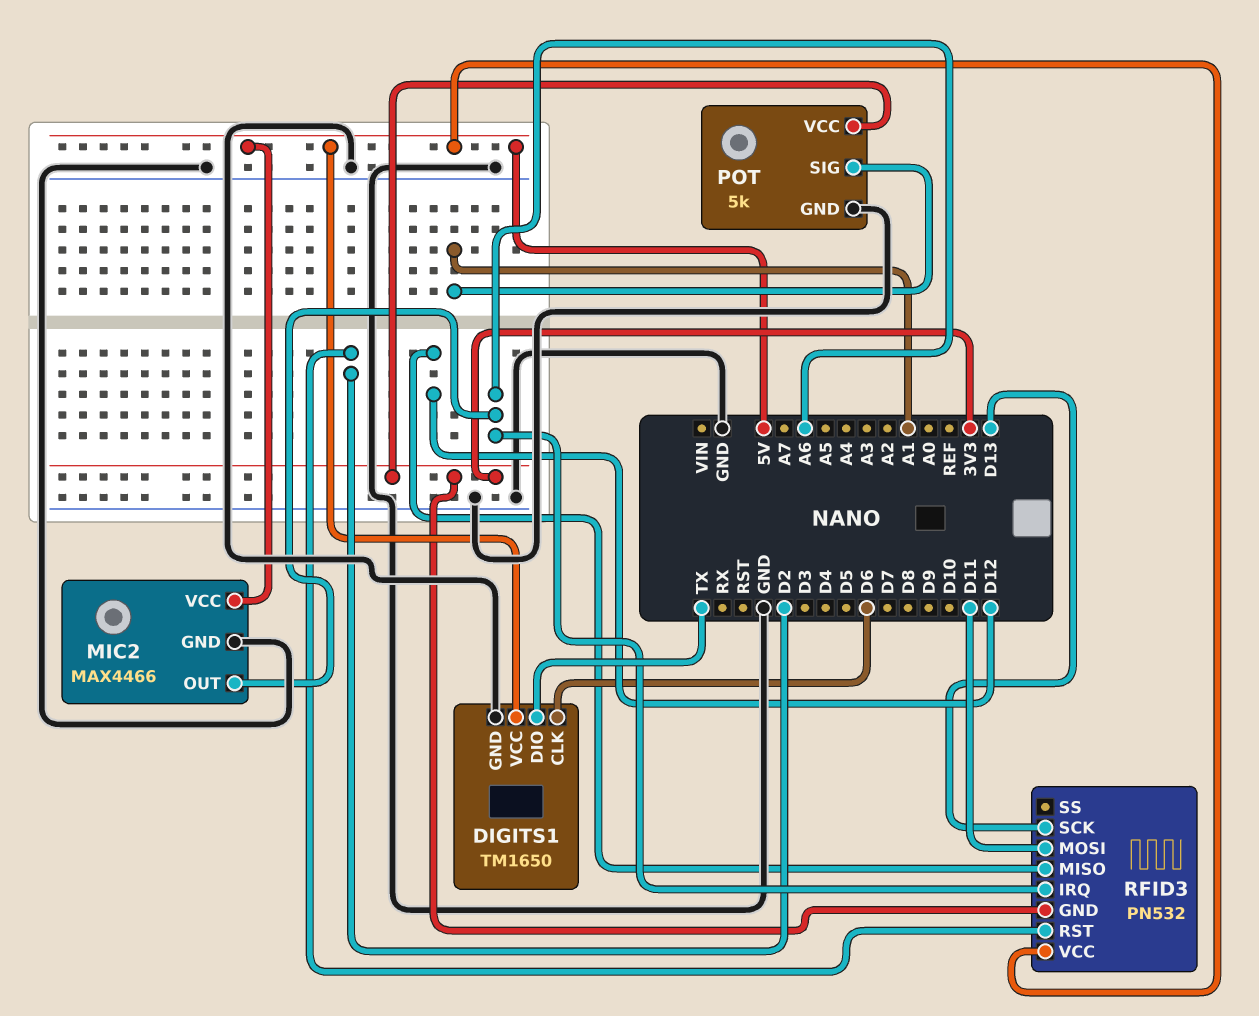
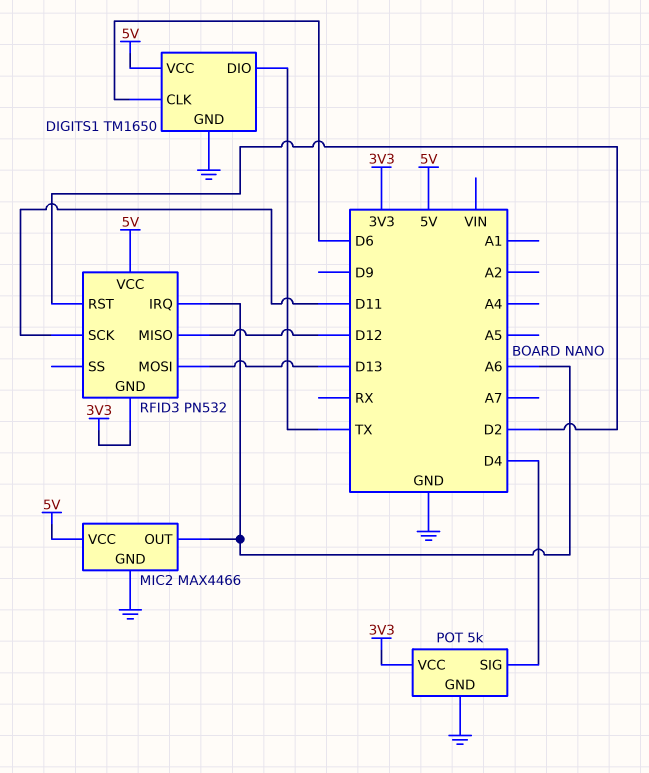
POT pin SIG: A1 -> D4
RFID3 pin MOSI: D11 -> D13
RFID3 pin SCK: D13 -> D11

